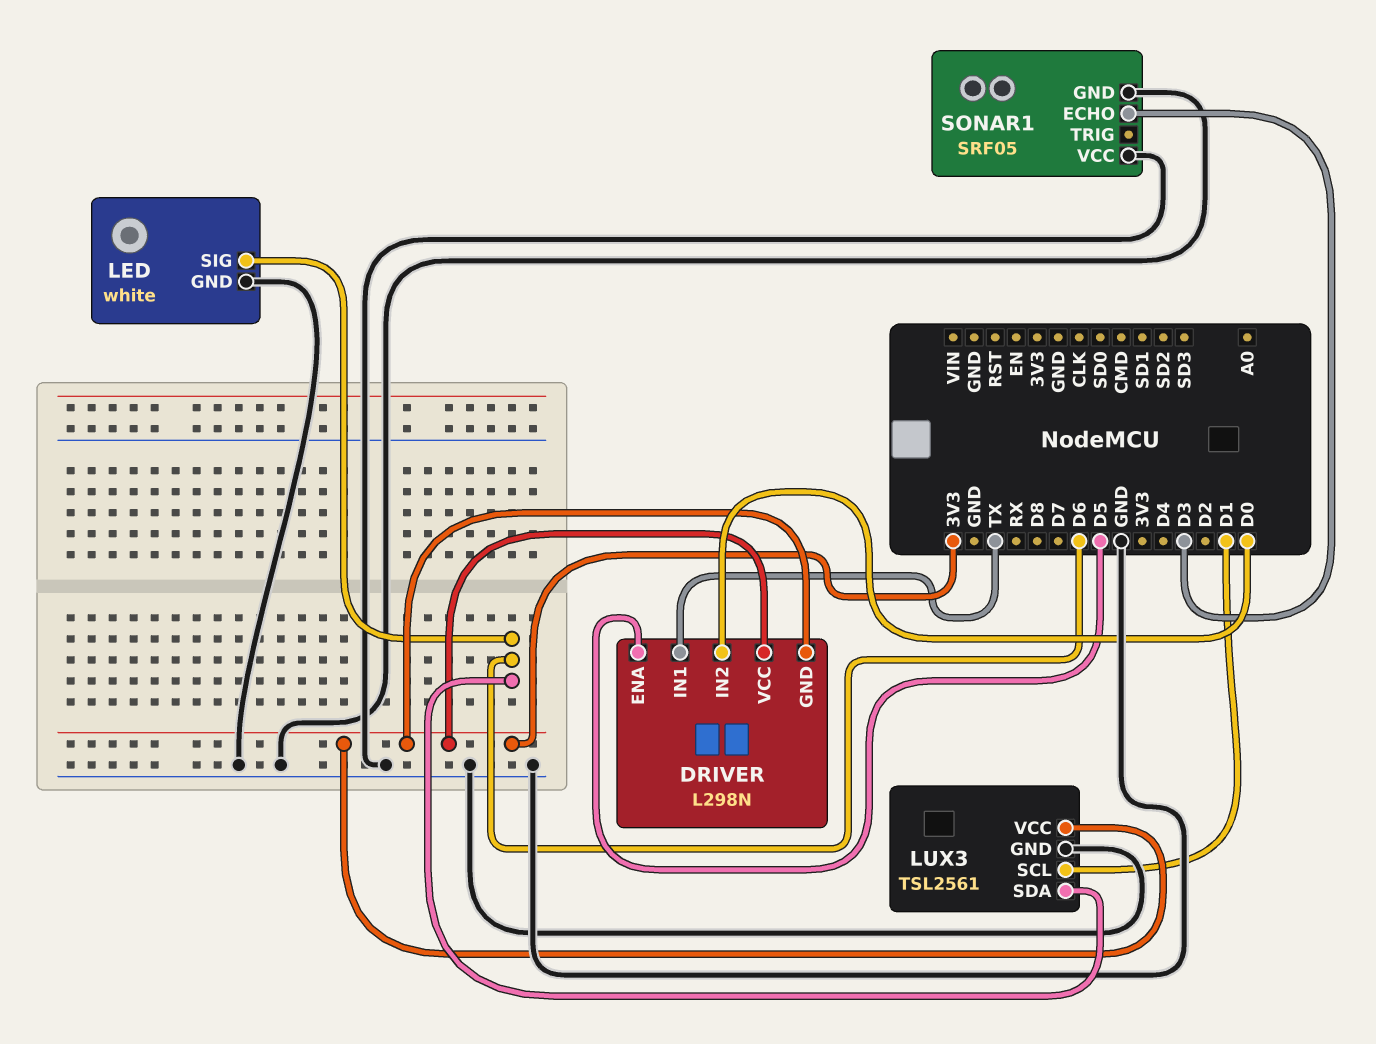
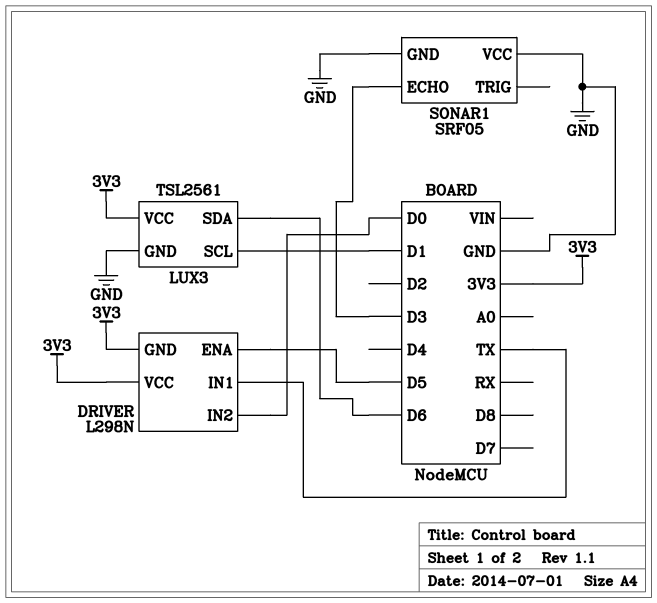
LED: white -> none
LED pin GND: GND -> none
LED pin SIG: D6 -> none

